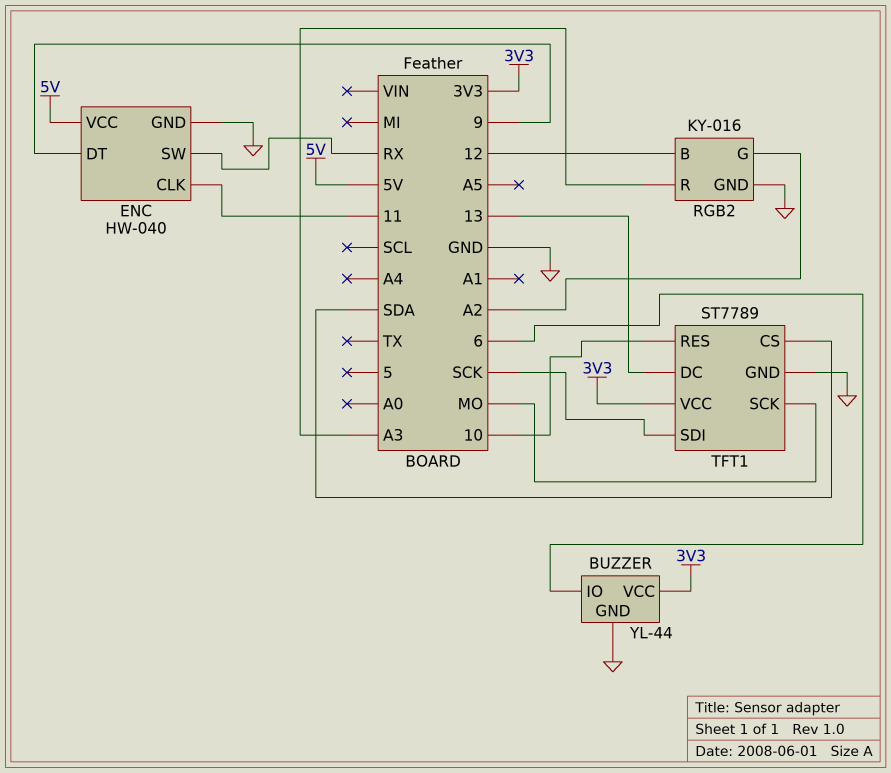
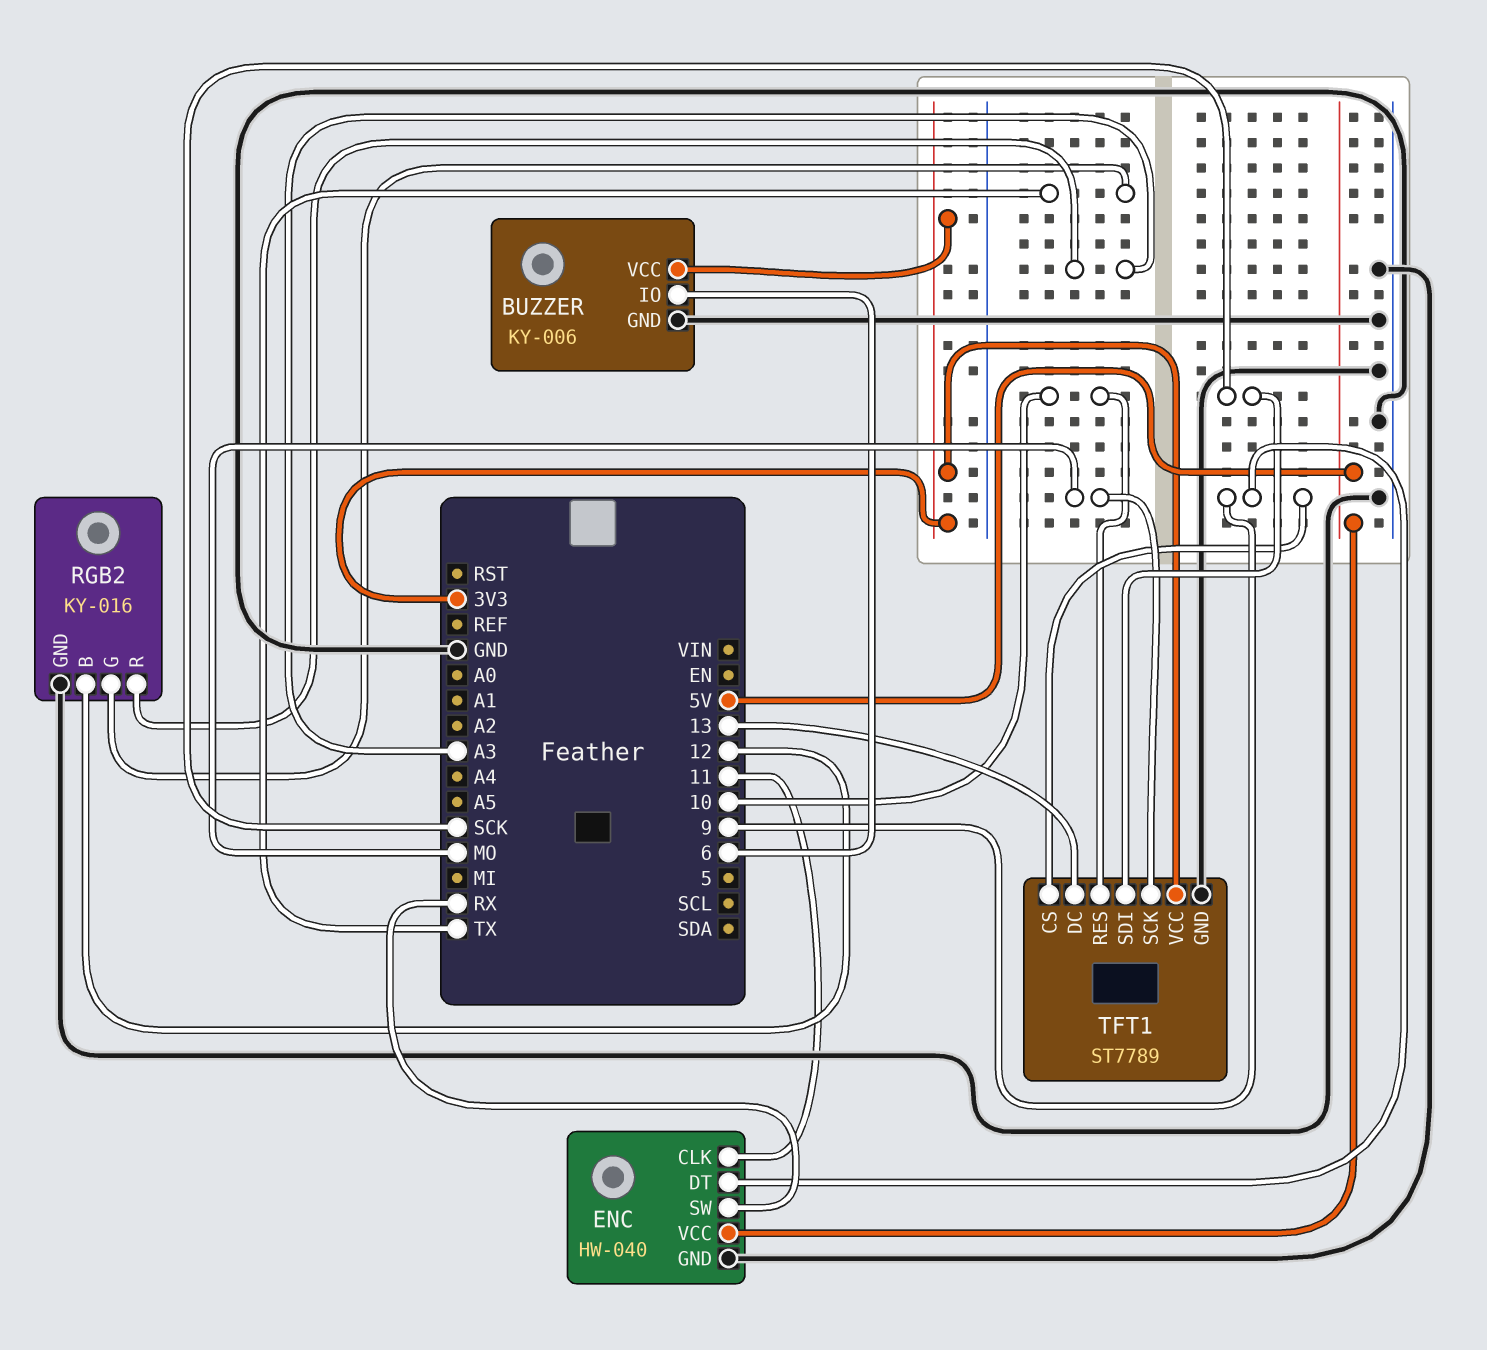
BUZZER: YL-44 -> KY-006
RGB2 pin G: A2 -> TX
TFT1 pin CS: SDA -> 9

